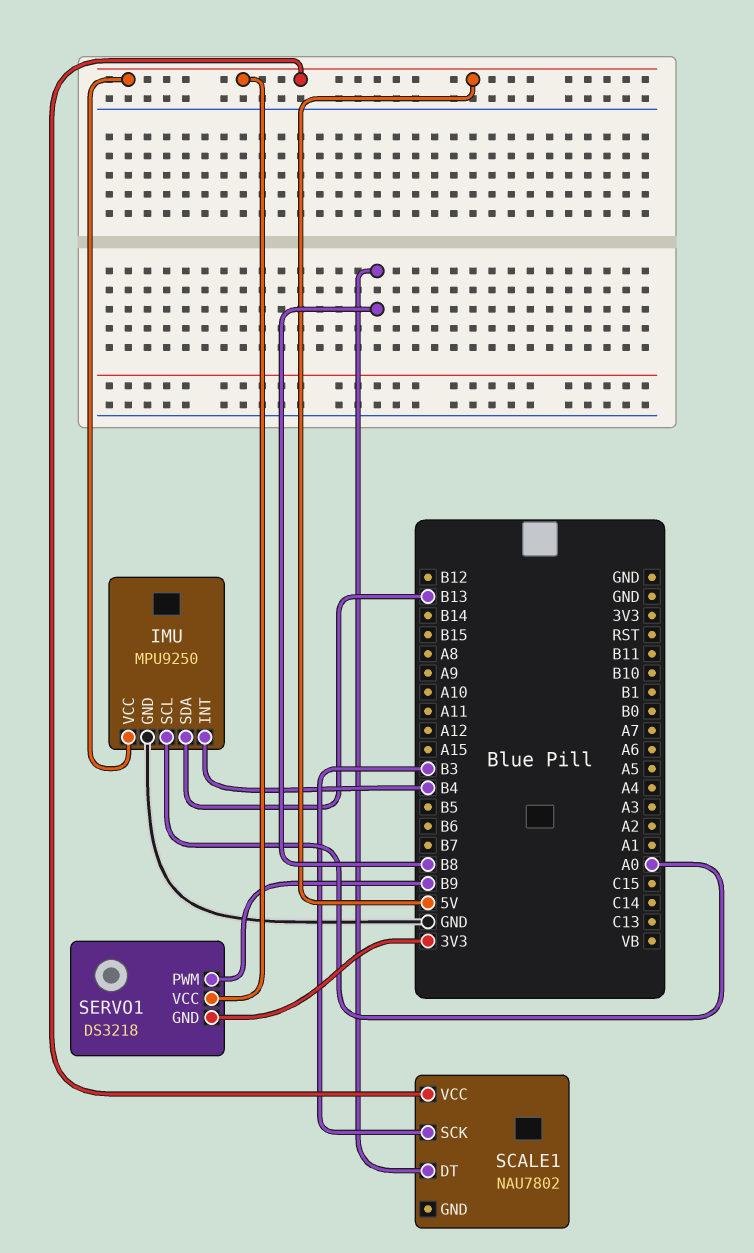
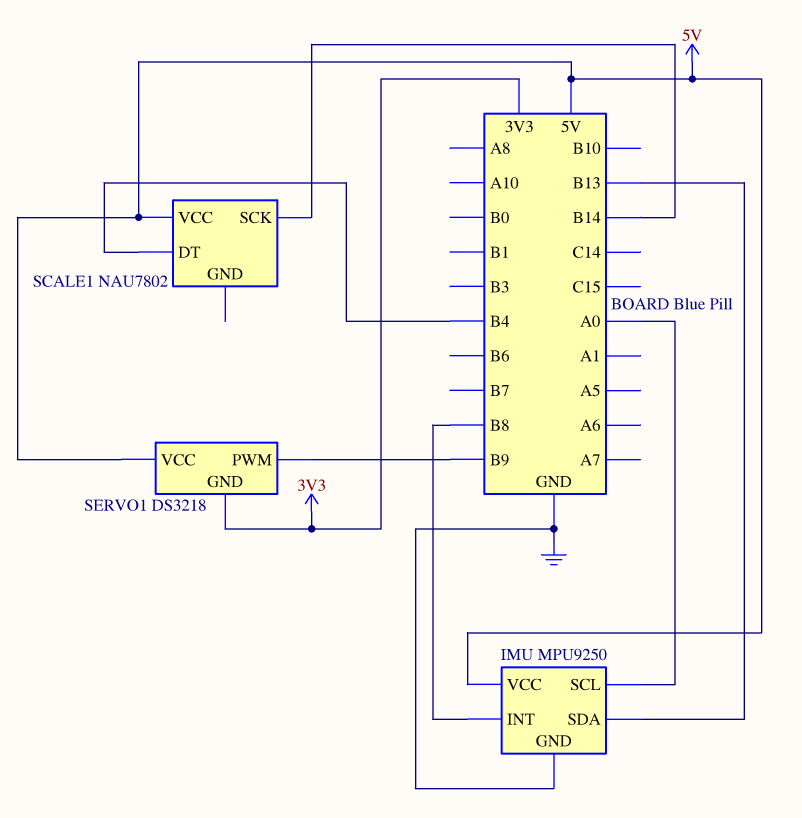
IMU pin INT: B4 -> B8
SCALE1 pin DT: B8 -> B4
SCALE1 pin SCK: B3 -> B14

